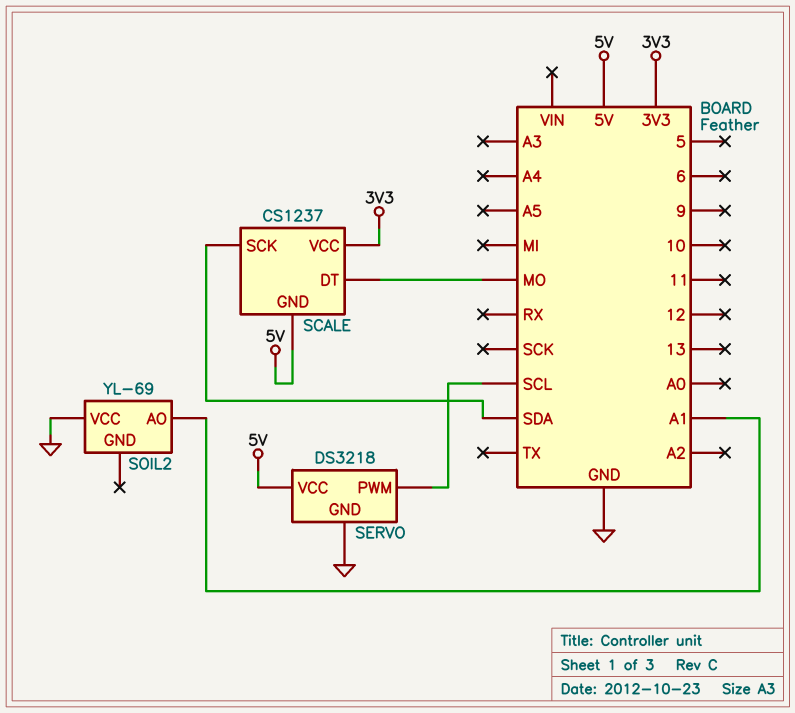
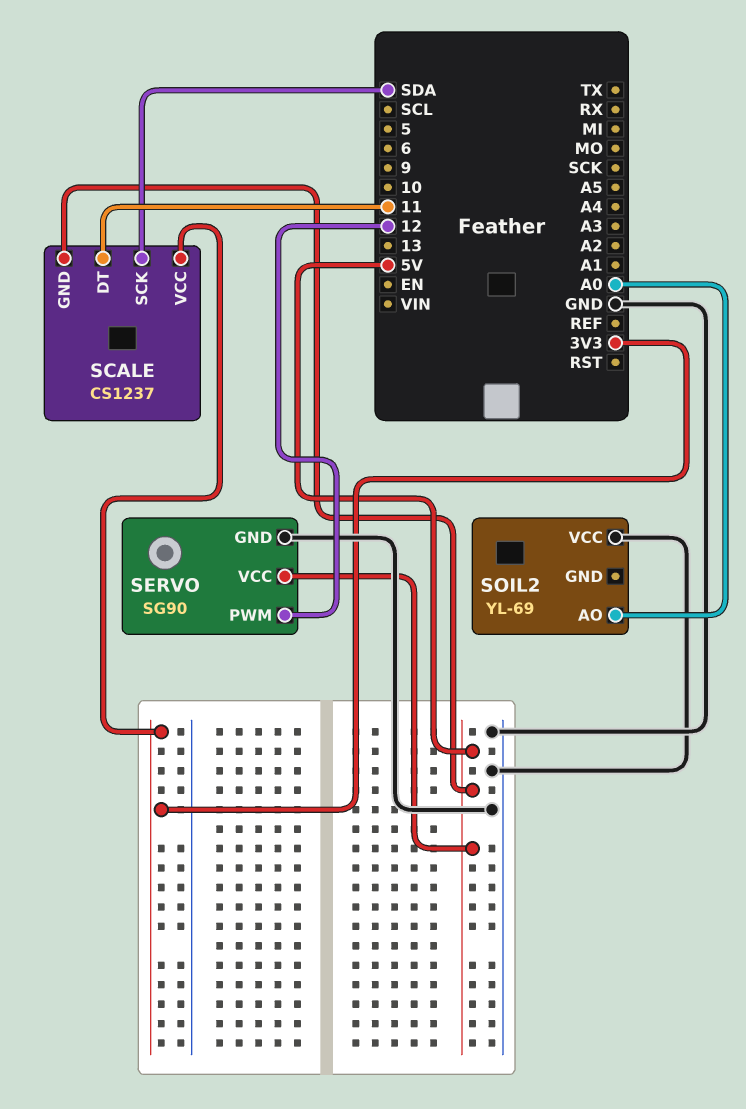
SCALE pin DT: MO -> 11
SERVO: DS3218 -> SG90
SERVO pin PWM: SCL -> 12
SOIL2 pin AO: A1 -> A0

